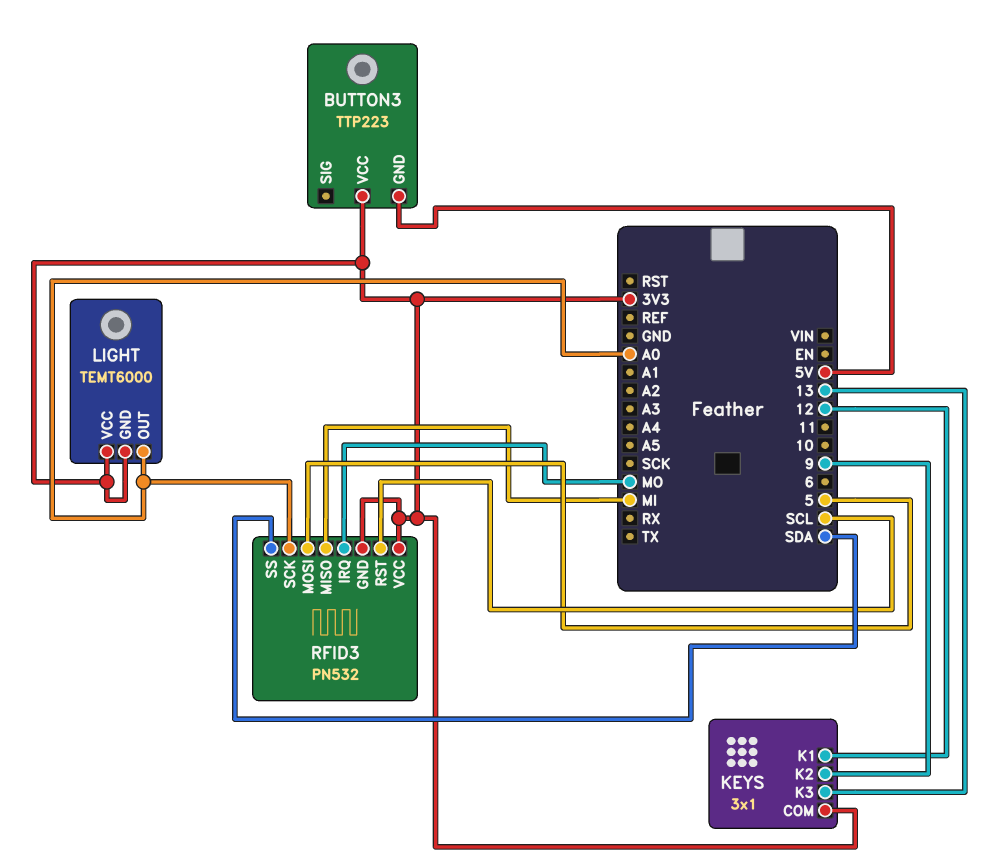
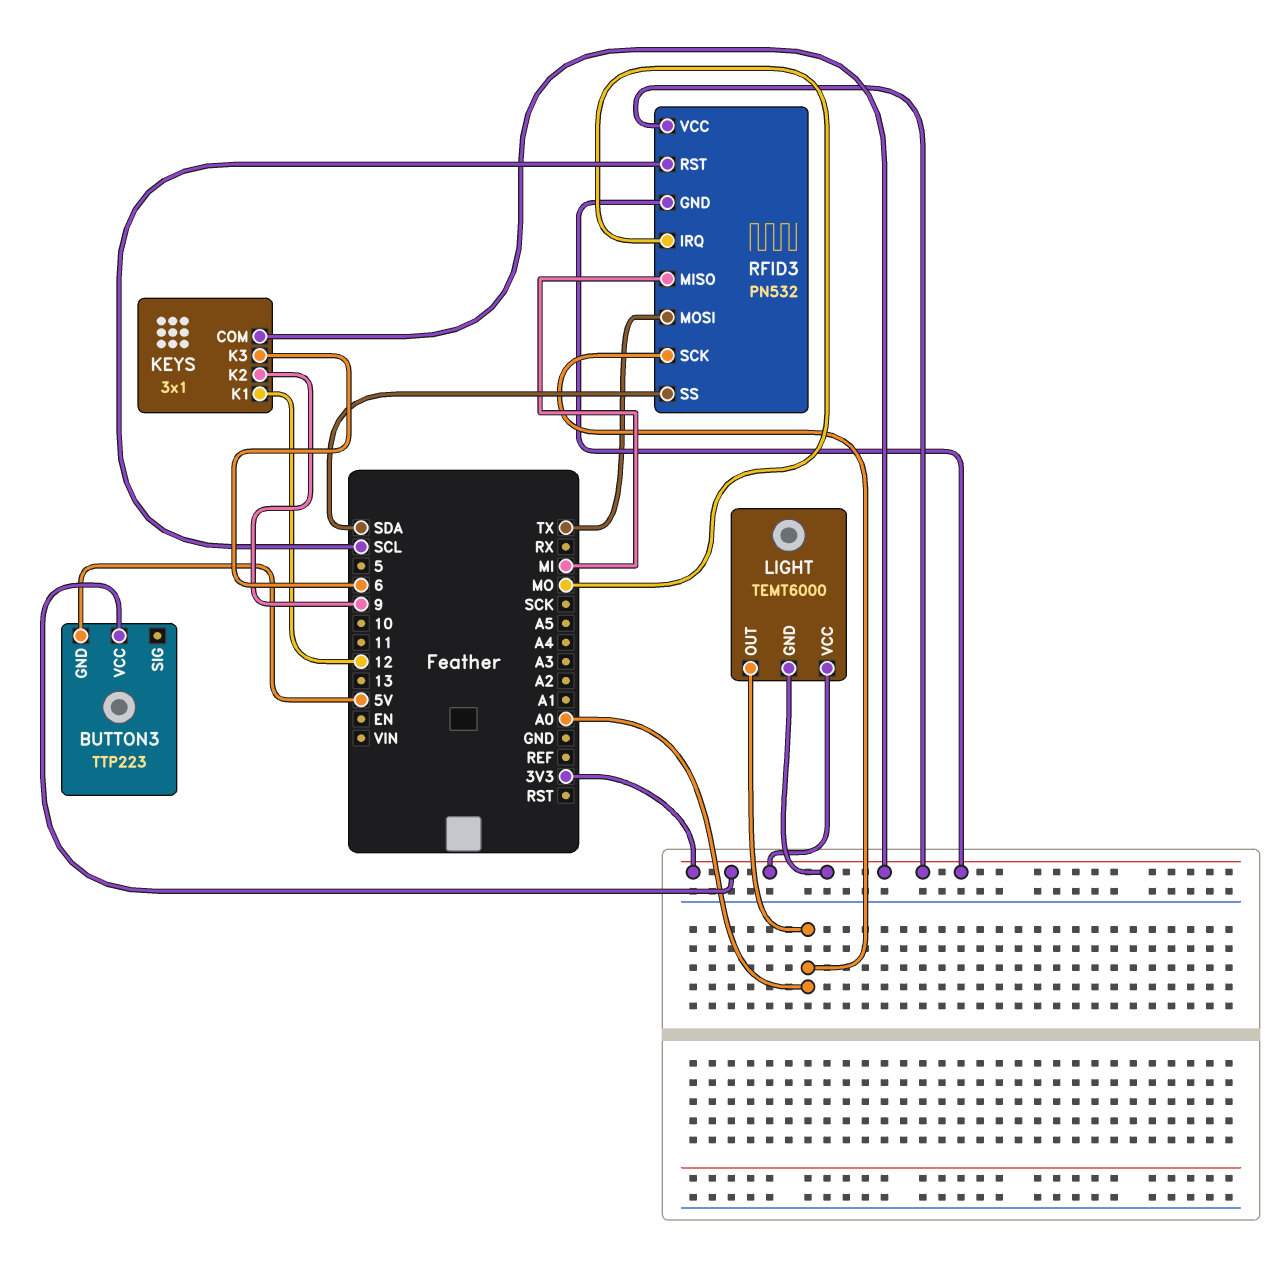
KEYS pin K3: 13 -> 6
RFID3 pin MOSI: 5 -> TX

